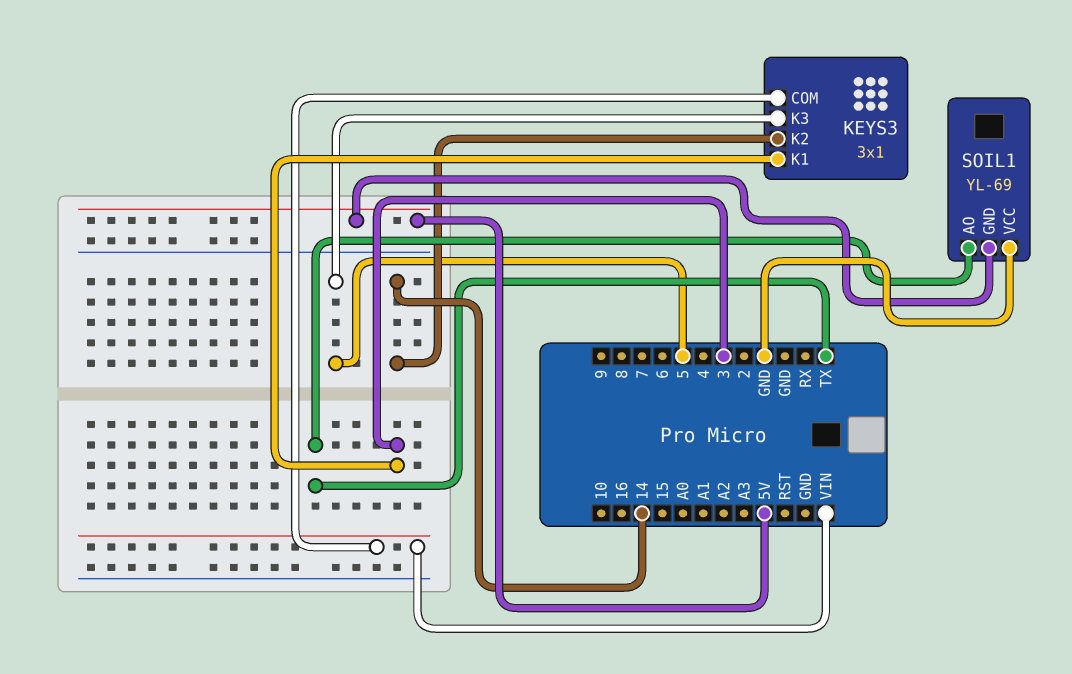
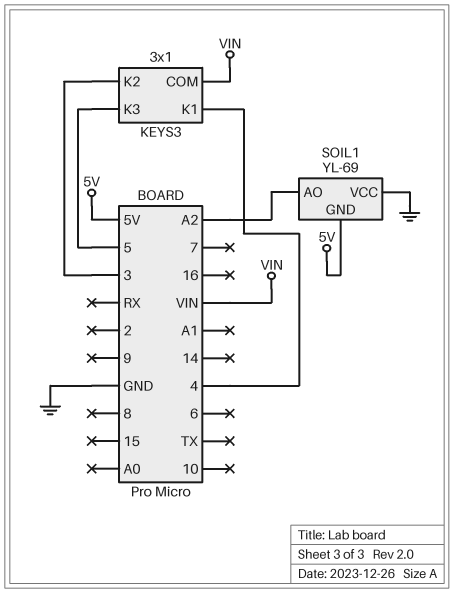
KEYS3 pin K1: 3 -> 4
KEYS3 pin K2: 14 -> 3
SOIL1 pin AO: TX -> A2

